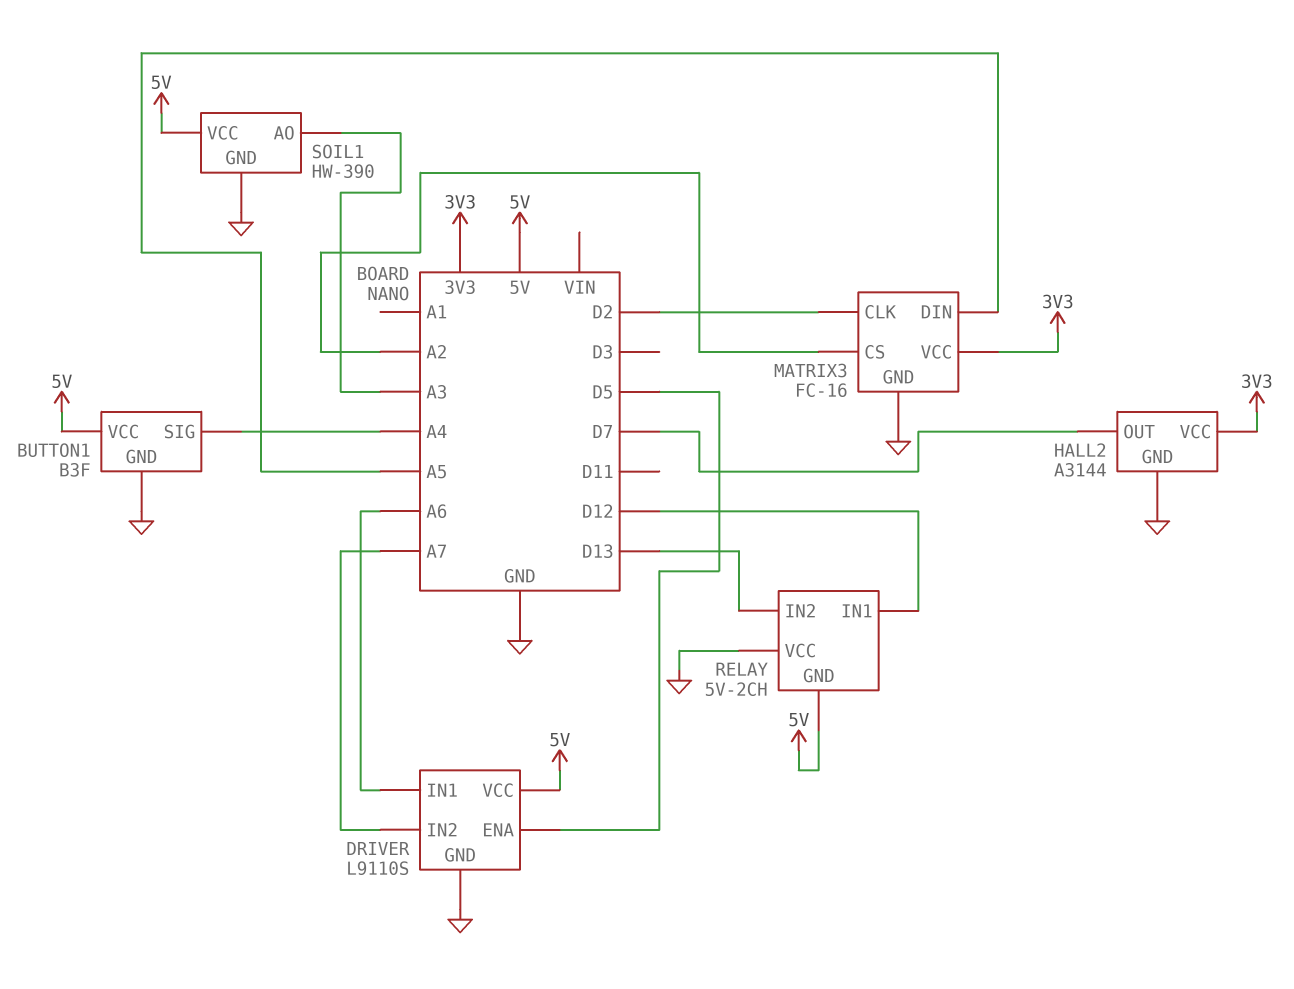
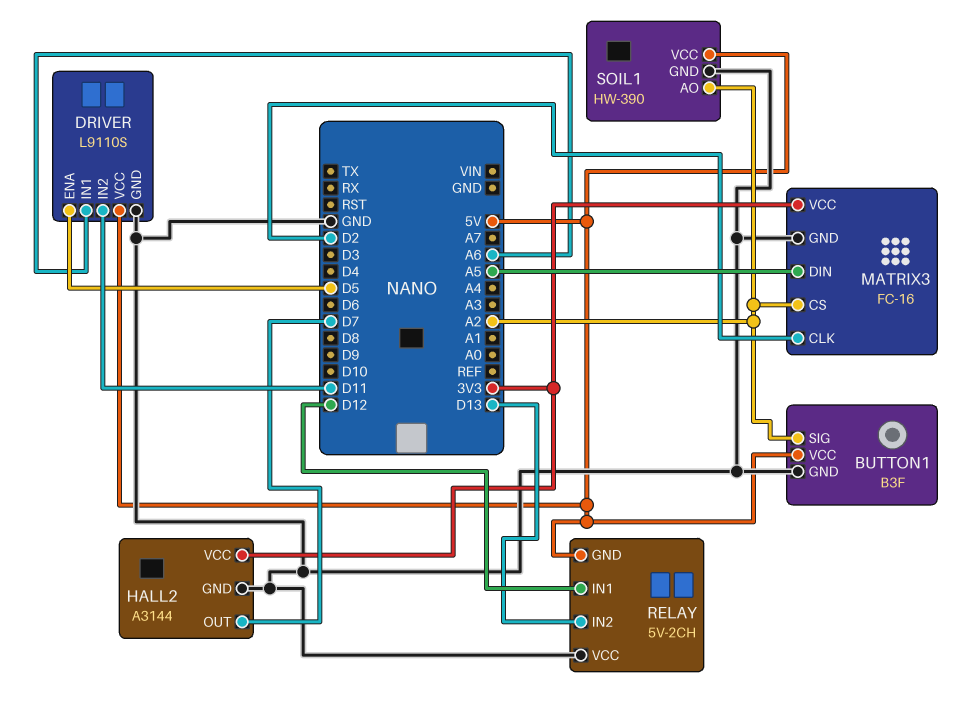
BUTTON1 pin SIG: A4 -> A2
DRIVER pin IN2: A7 -> D11
SOIL1 pin AO: A3 -> A2

